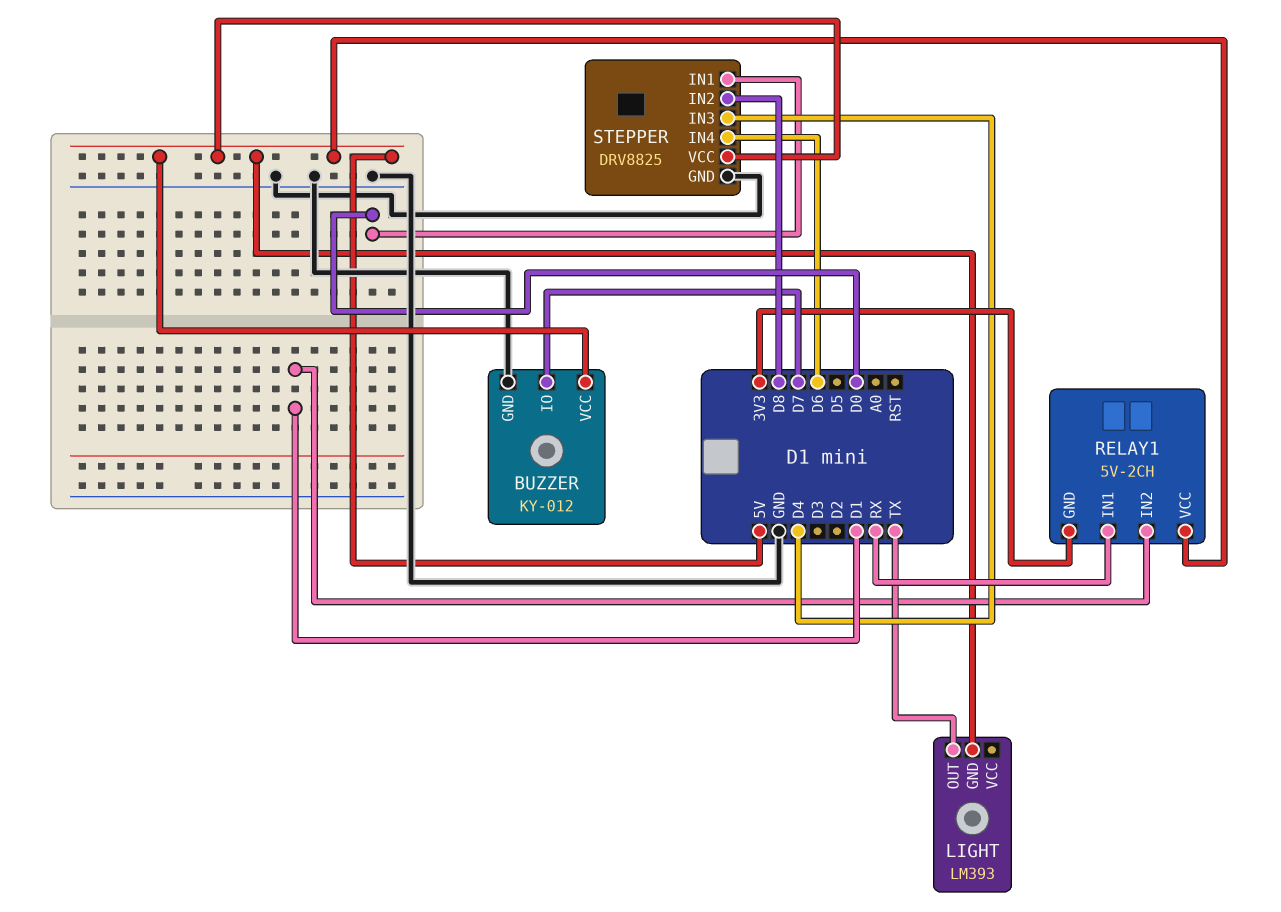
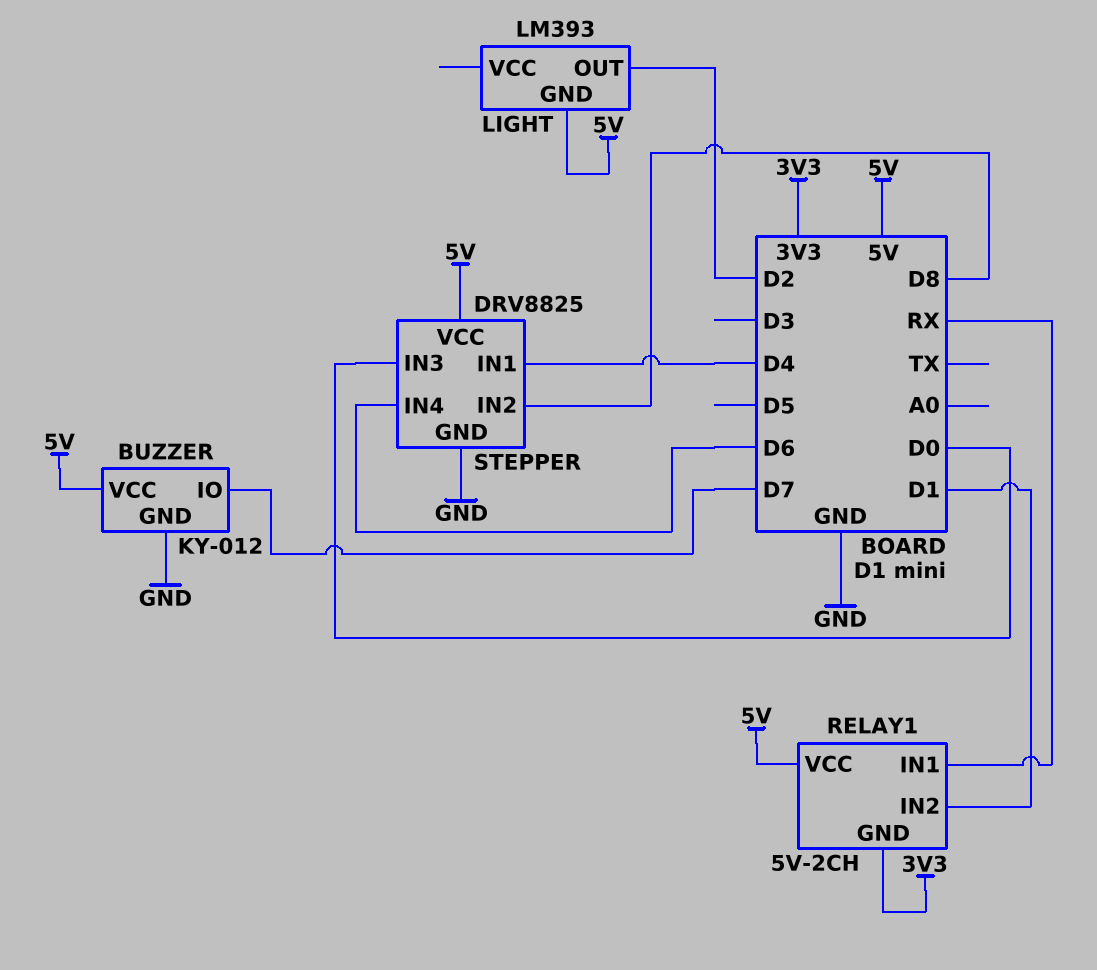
LIGHT pin OUT: TX -> D2
STEPPER pin IN1: D0 -> D4
STEPPER pin IN3: D4 -> D0

